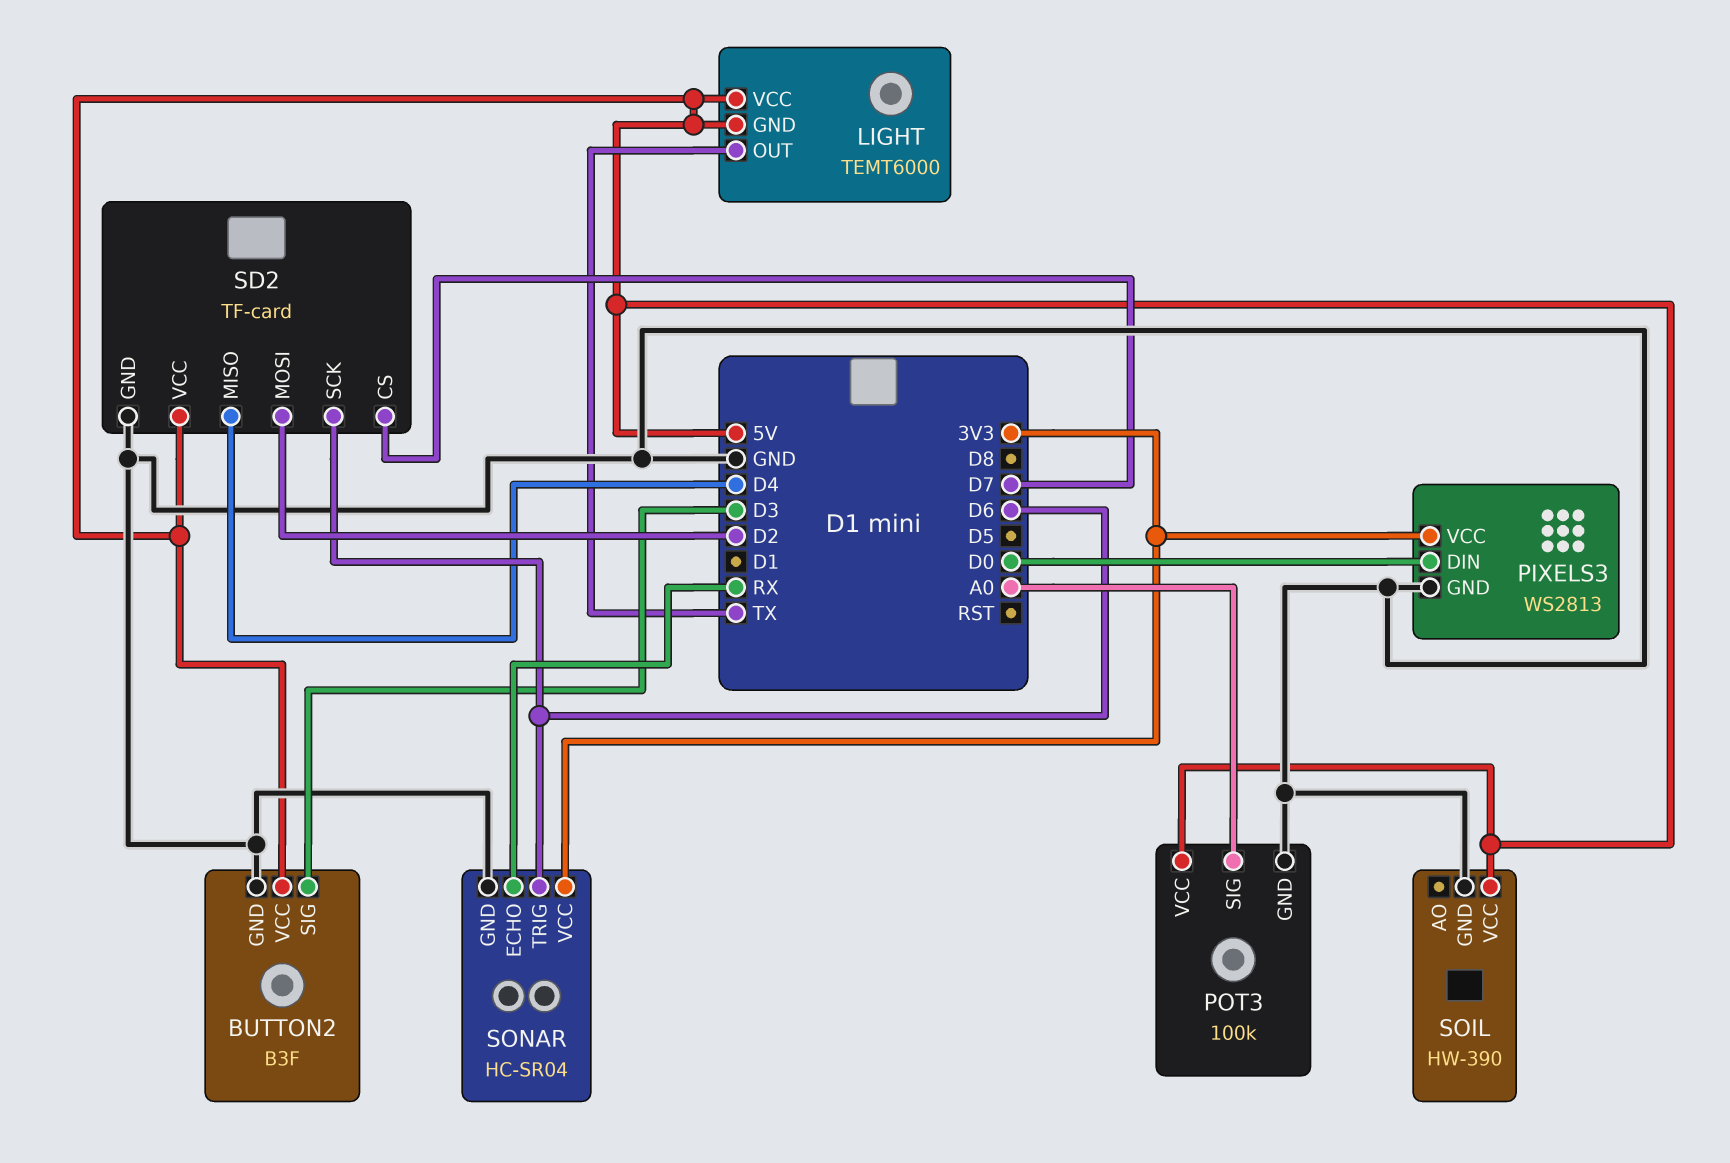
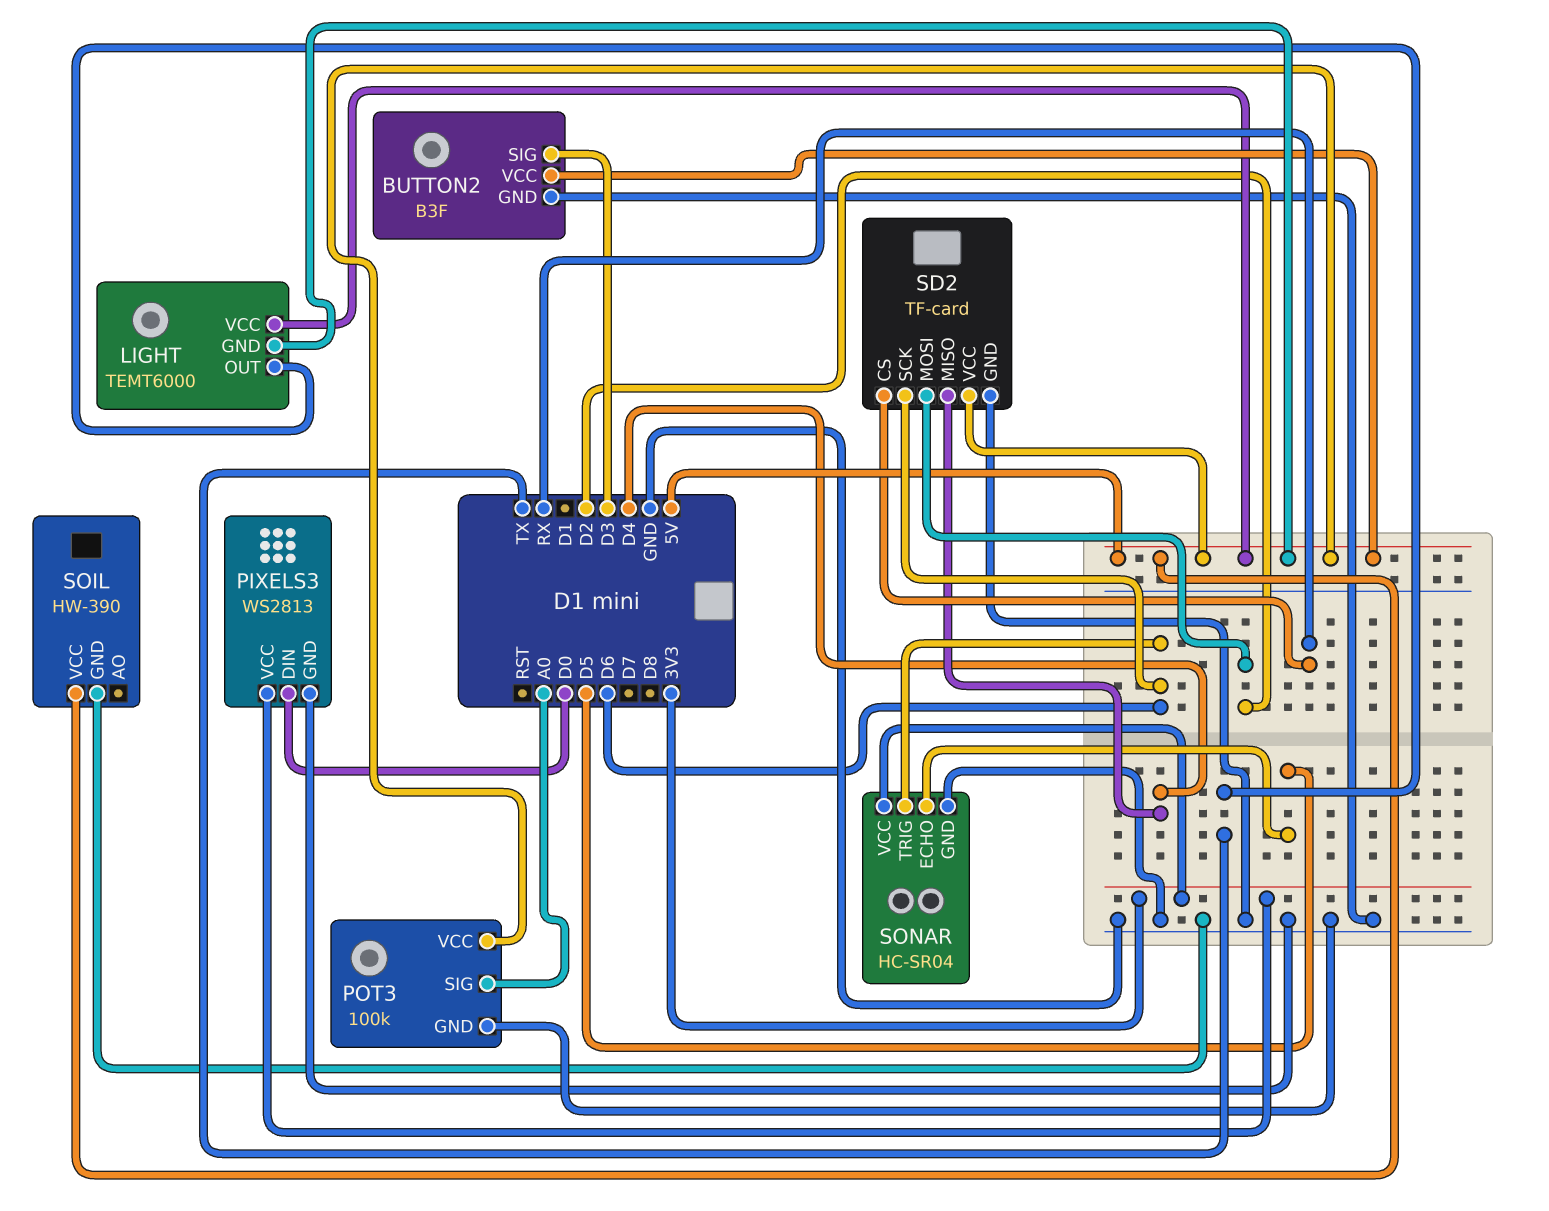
SD2 pin CS: D7 -> RX
SONAR pin ECHO: RX -> D5

